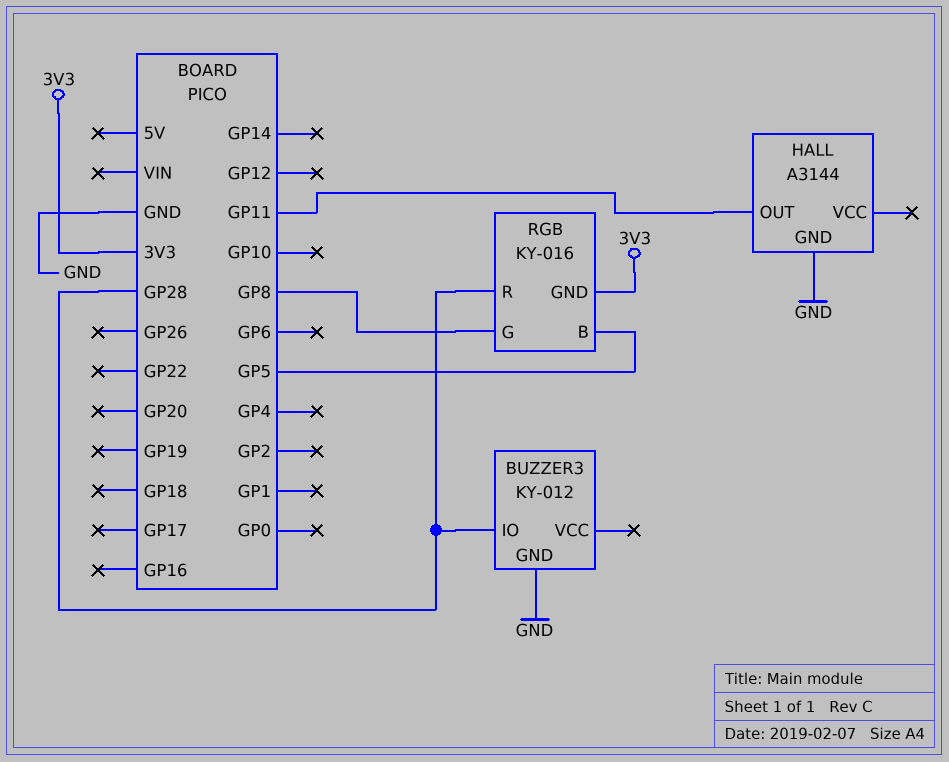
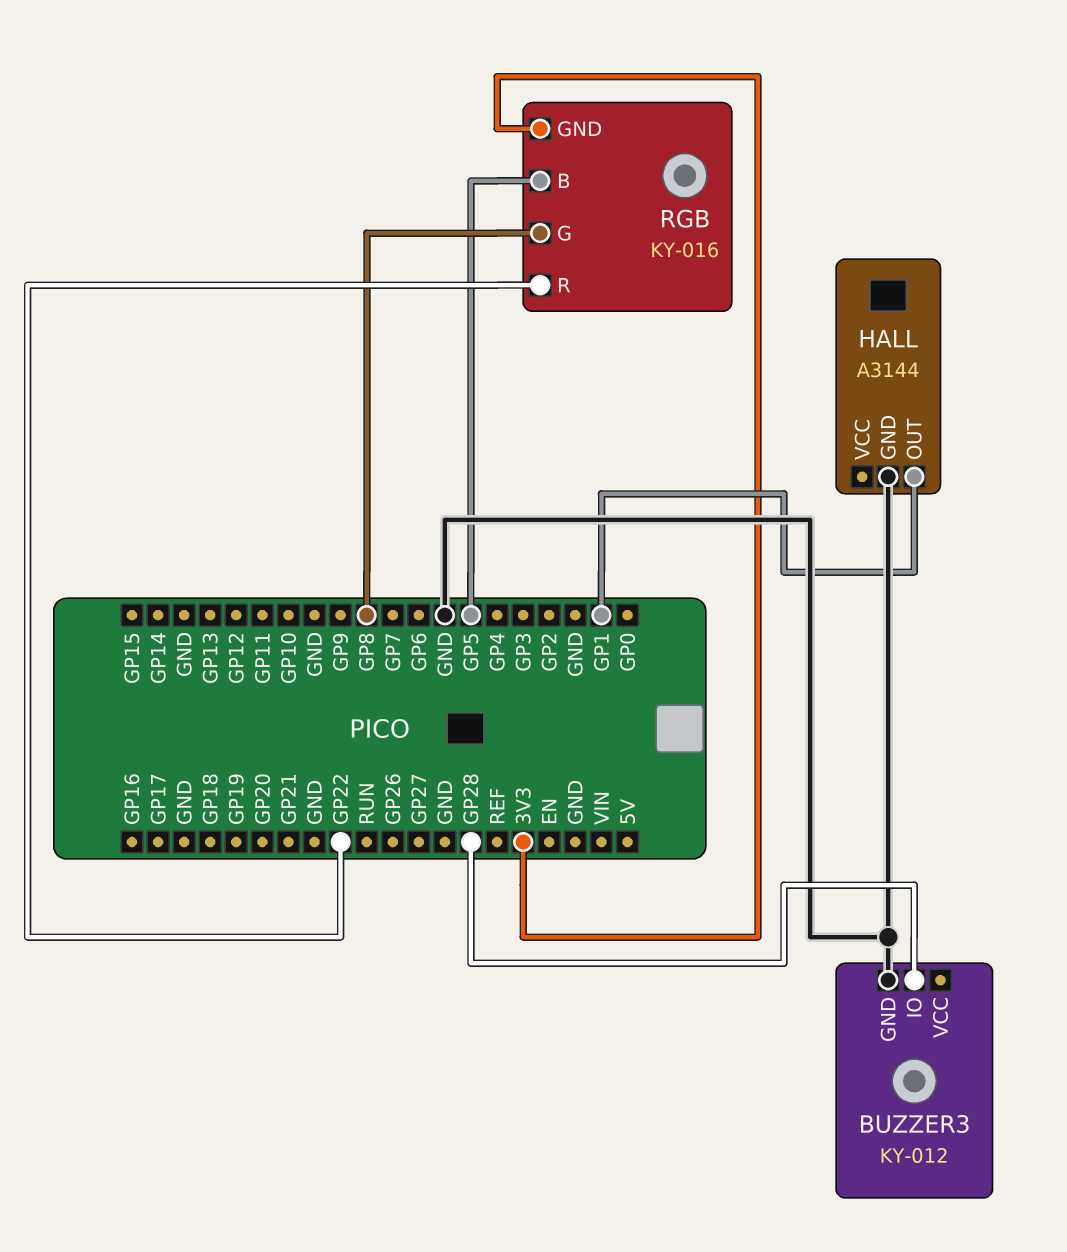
HALL pin OUT: GP11 -> GP1
RGB pin R: GP28 -> GP22

